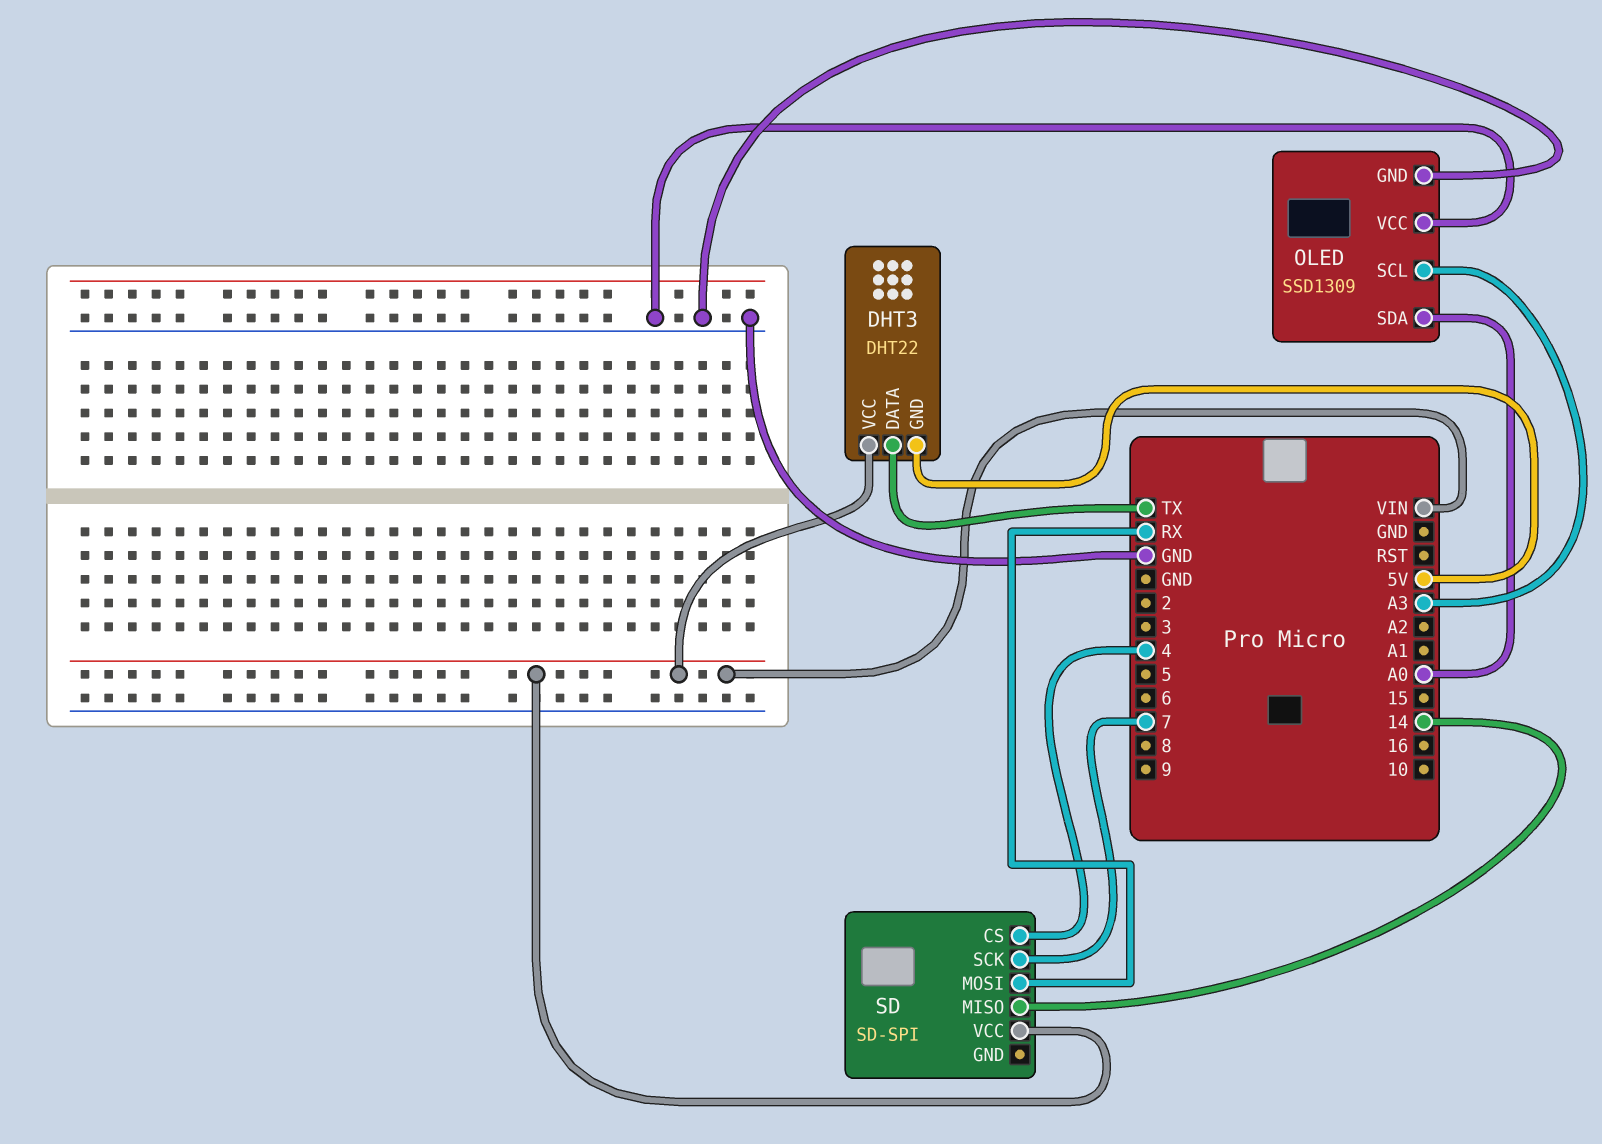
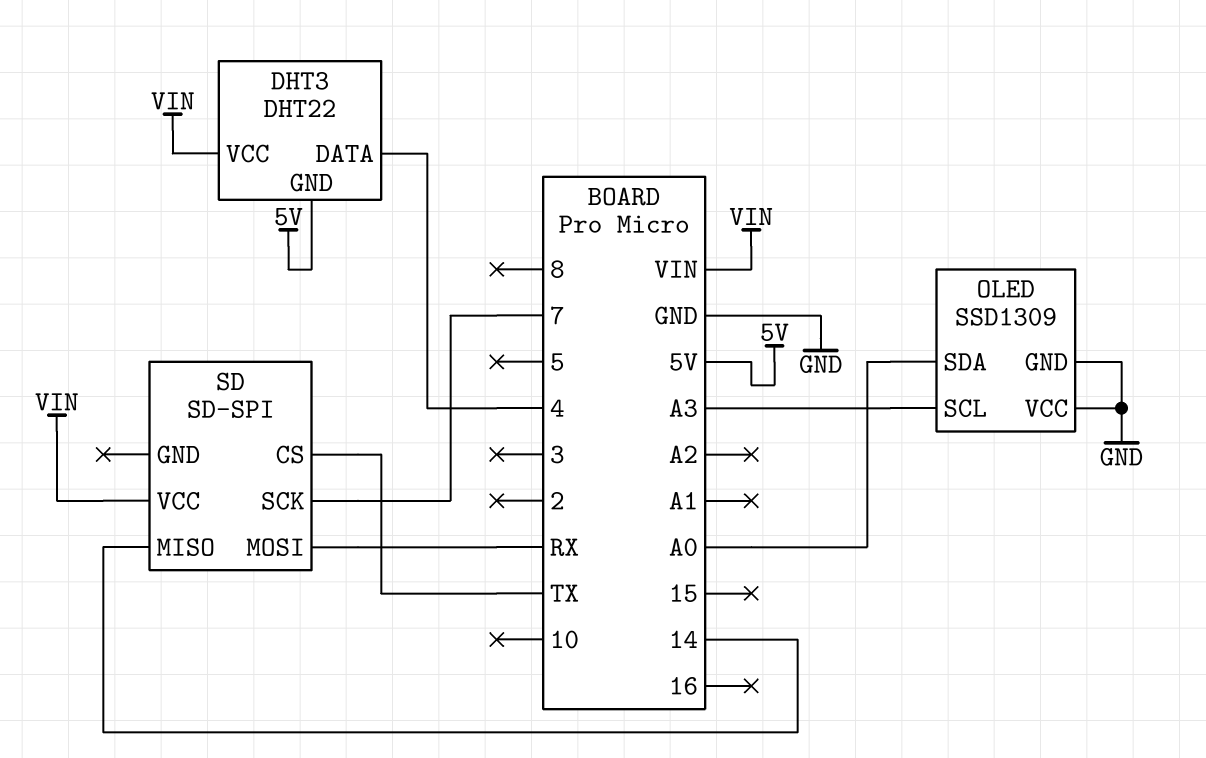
DHT3 pin DATA: TX -> 4
SD pin CS: 4 -> TX

